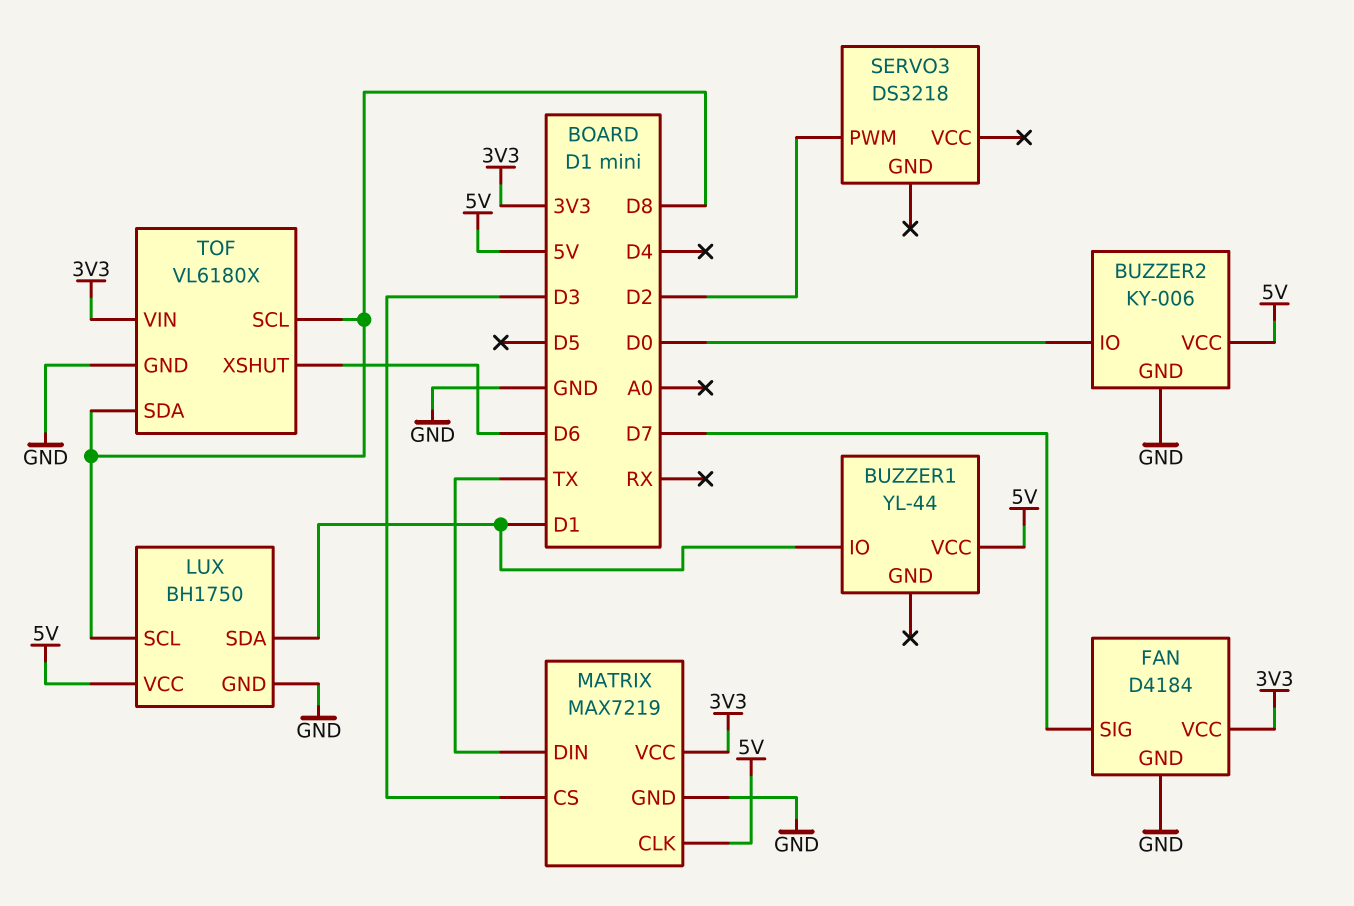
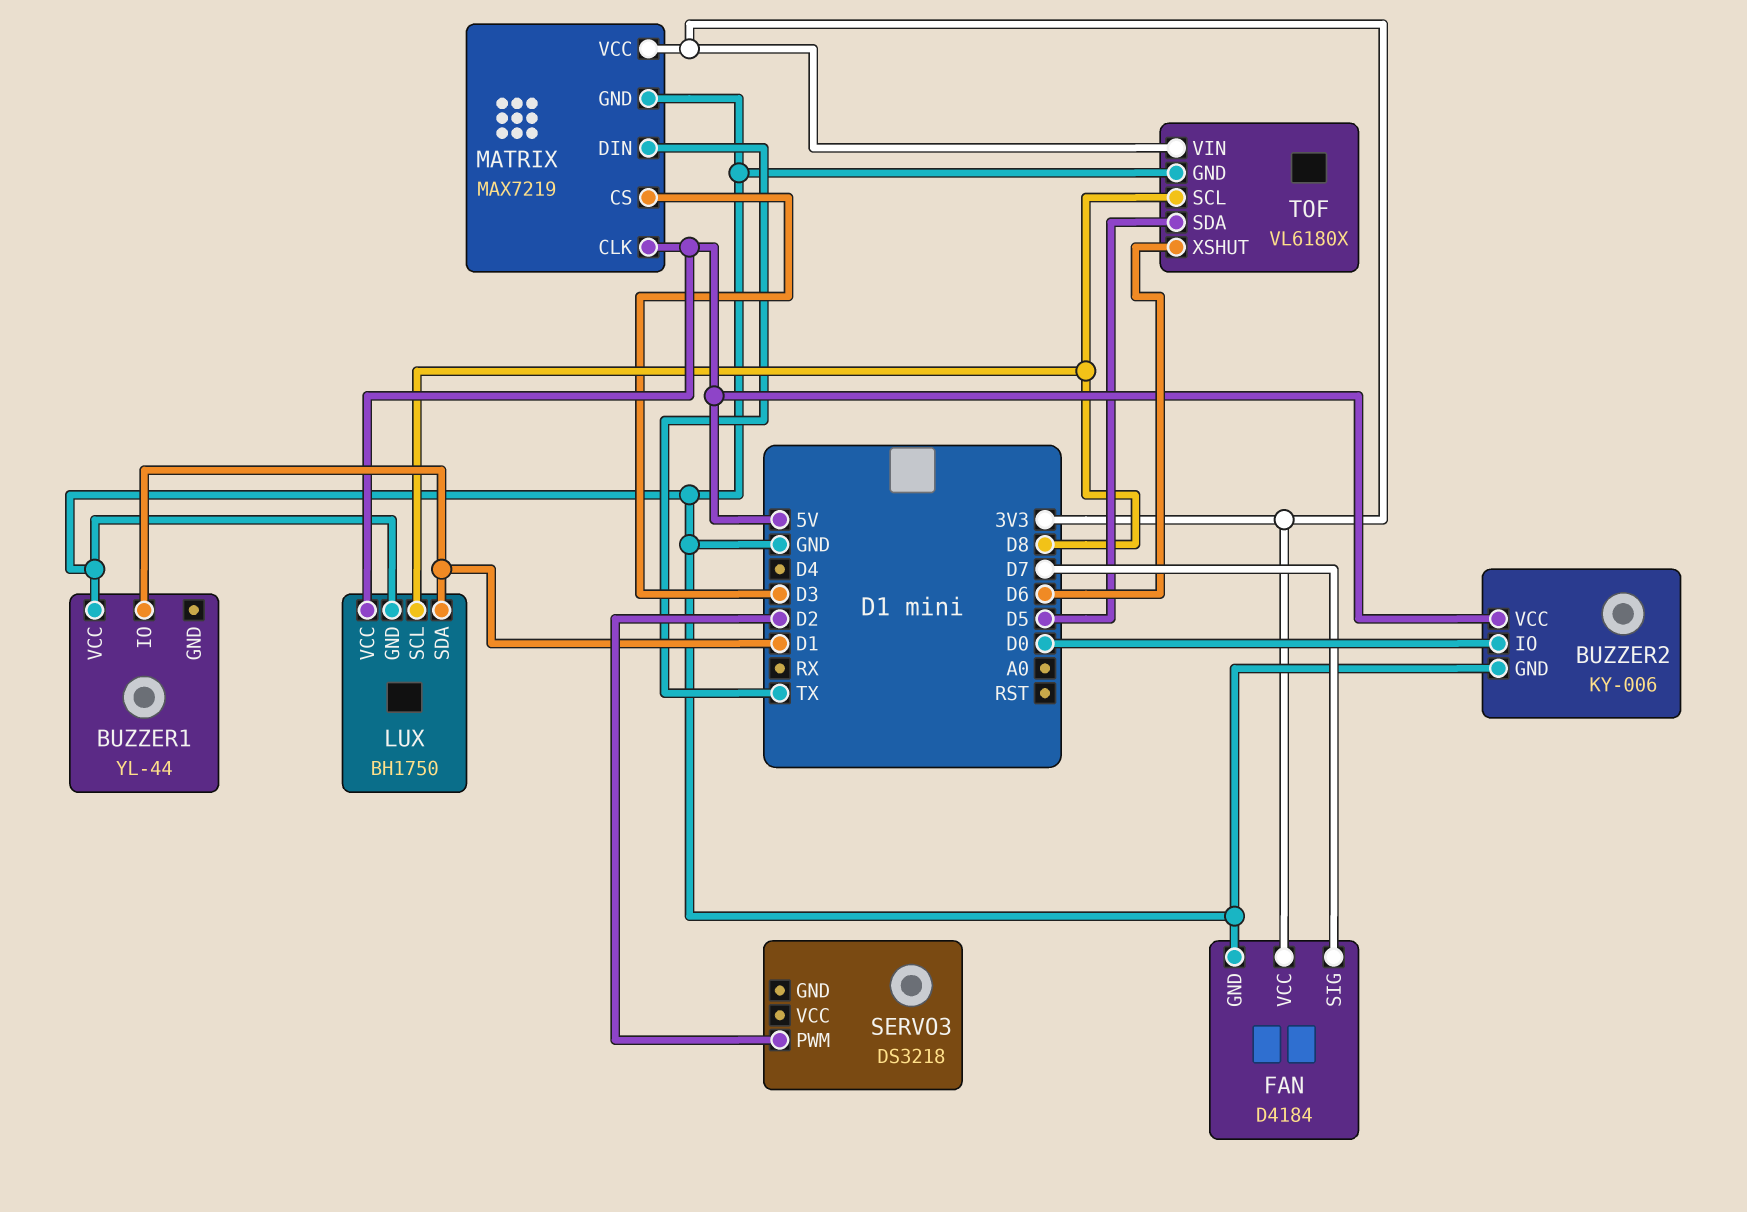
BUZZER1 pin VCC: 5V -> GND
TOF pin SDA: D8 -> D5

